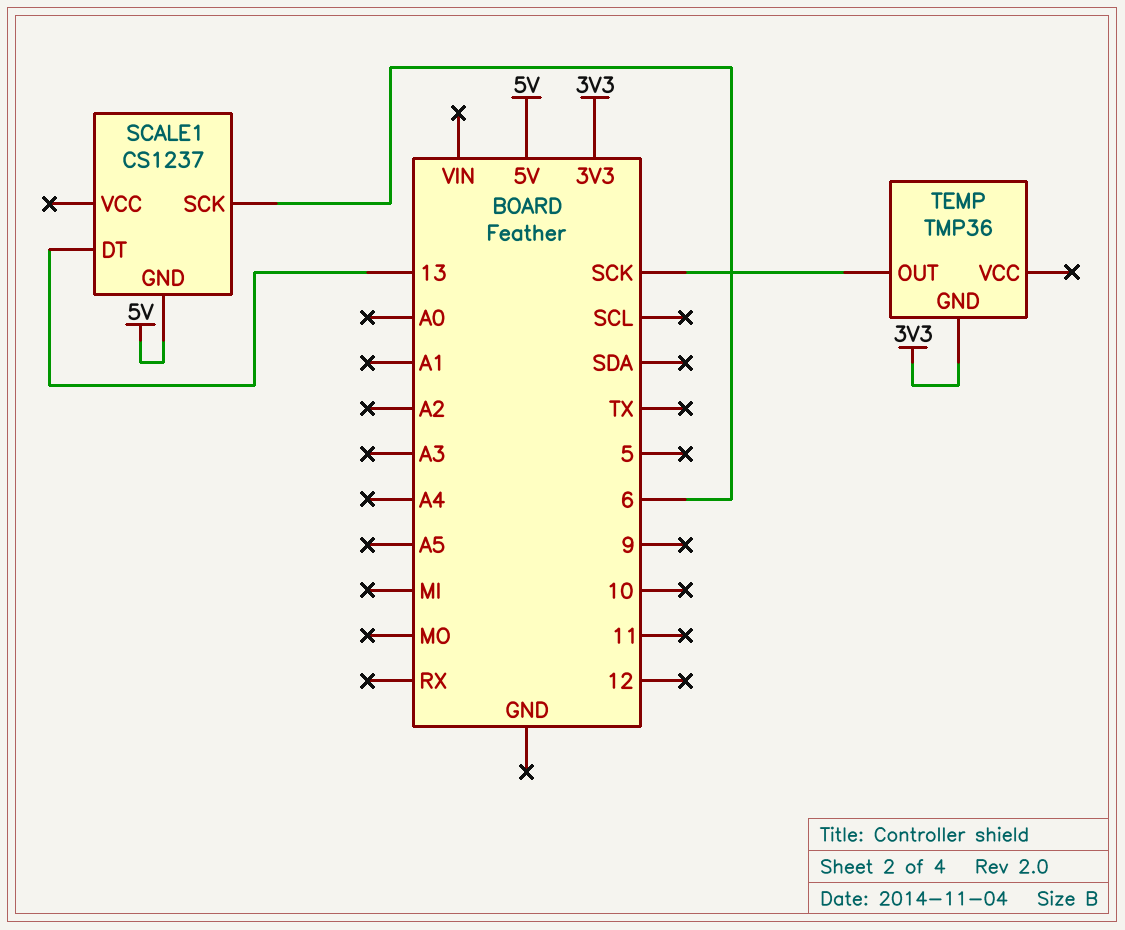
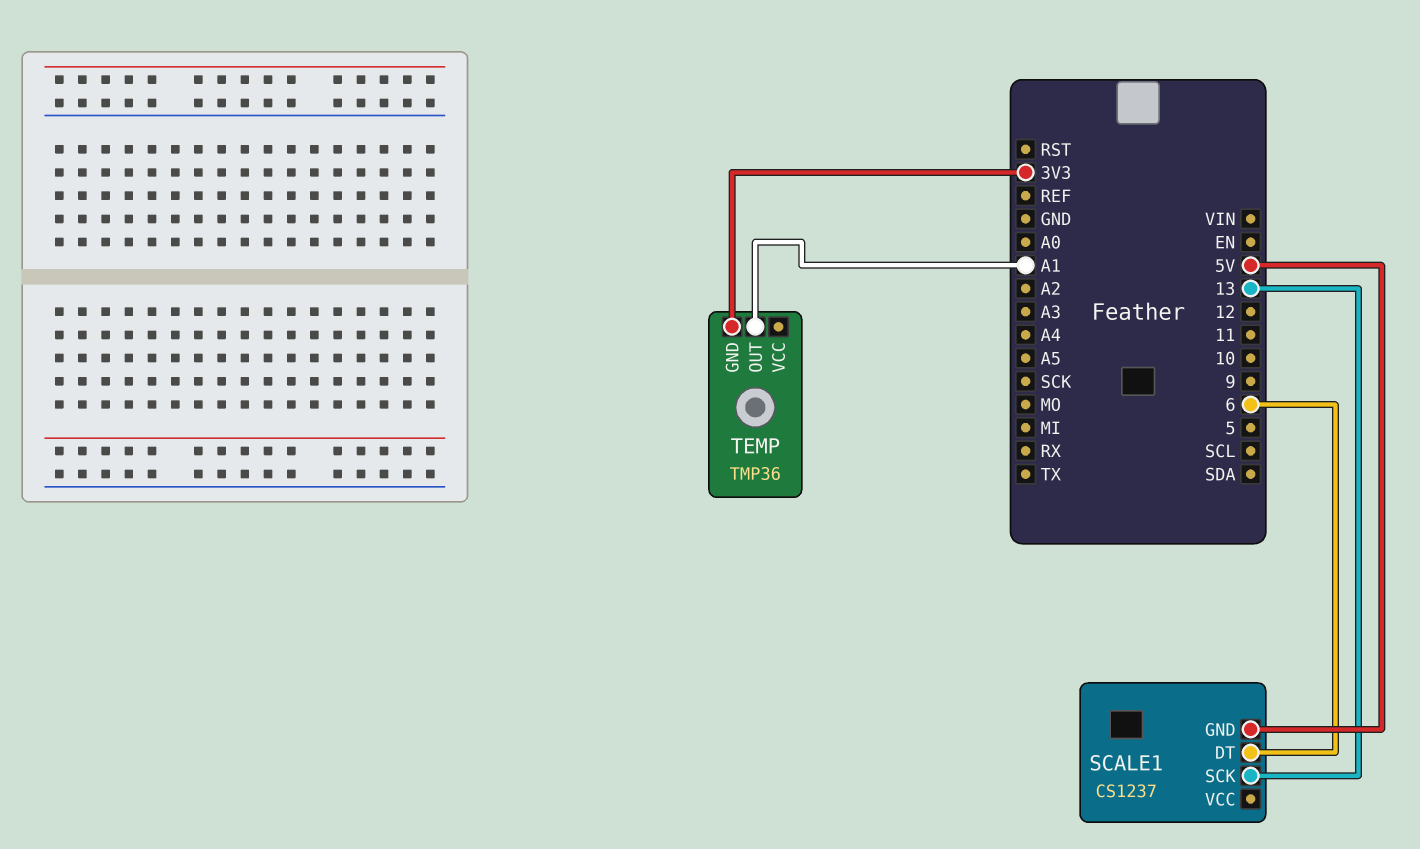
SCALE1 pin DT: 13 -> 6
SCALE1 pin SCK: 6 -> 13
TEMP pin OUT: SCK -> A1

